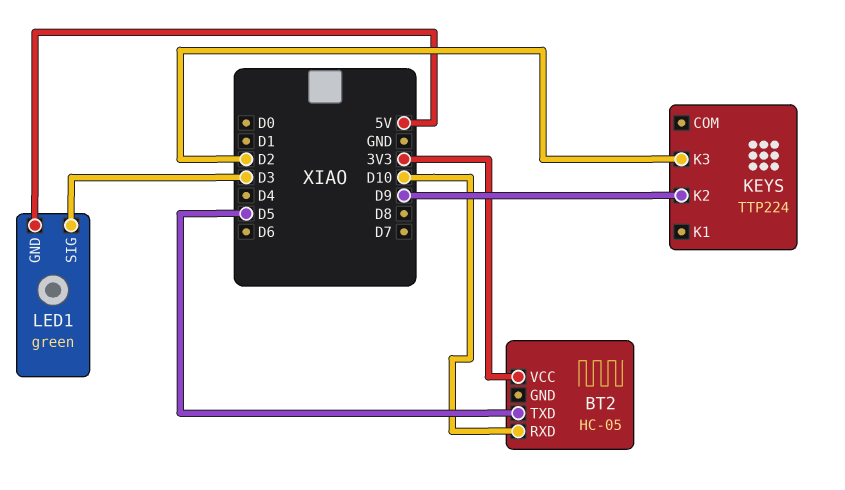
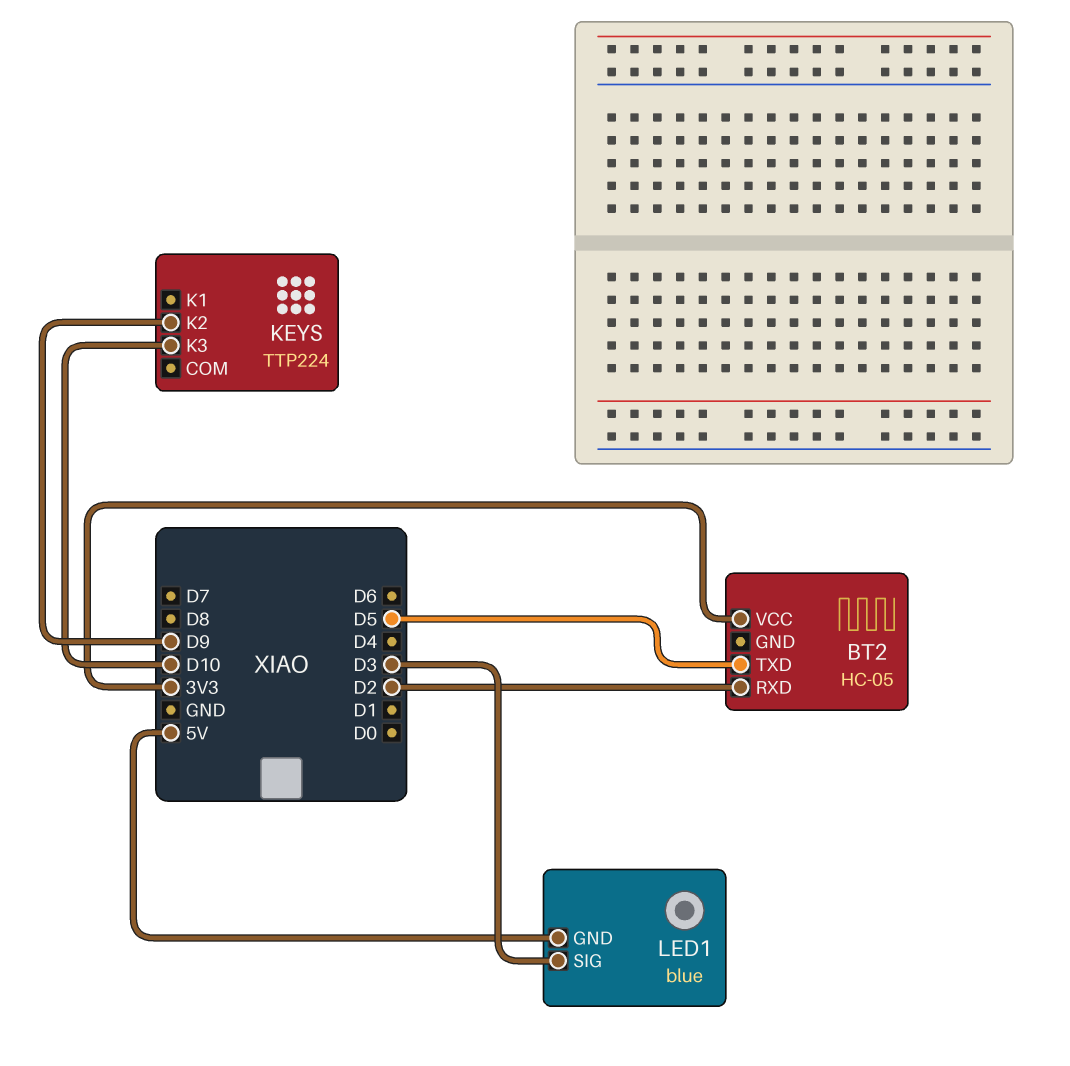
BT2 pin RXD: D10 -> D2
KEYS pin K3: D2 -> D10
LED1: green -> blue

